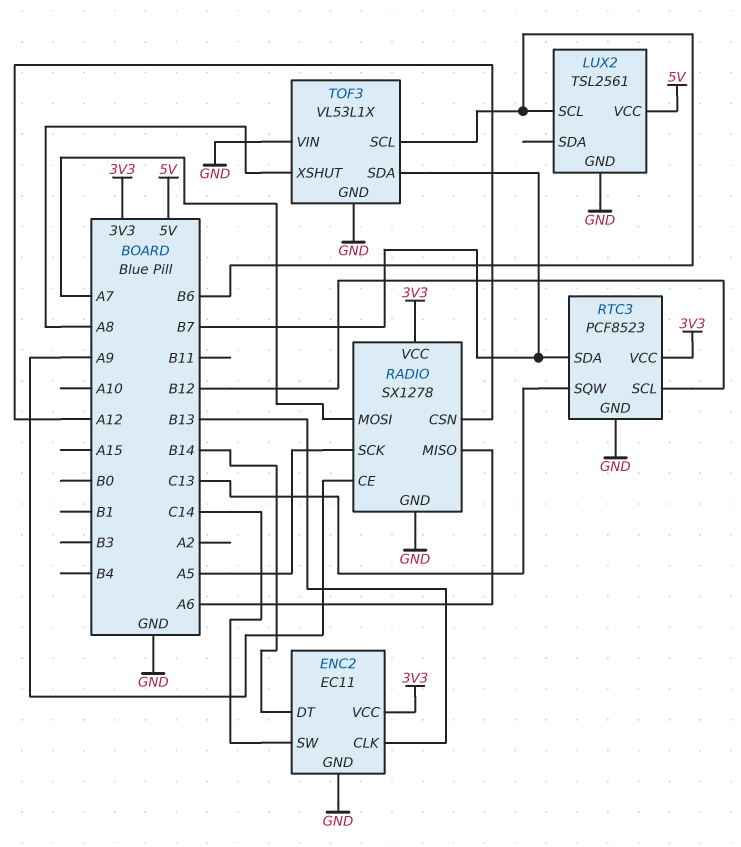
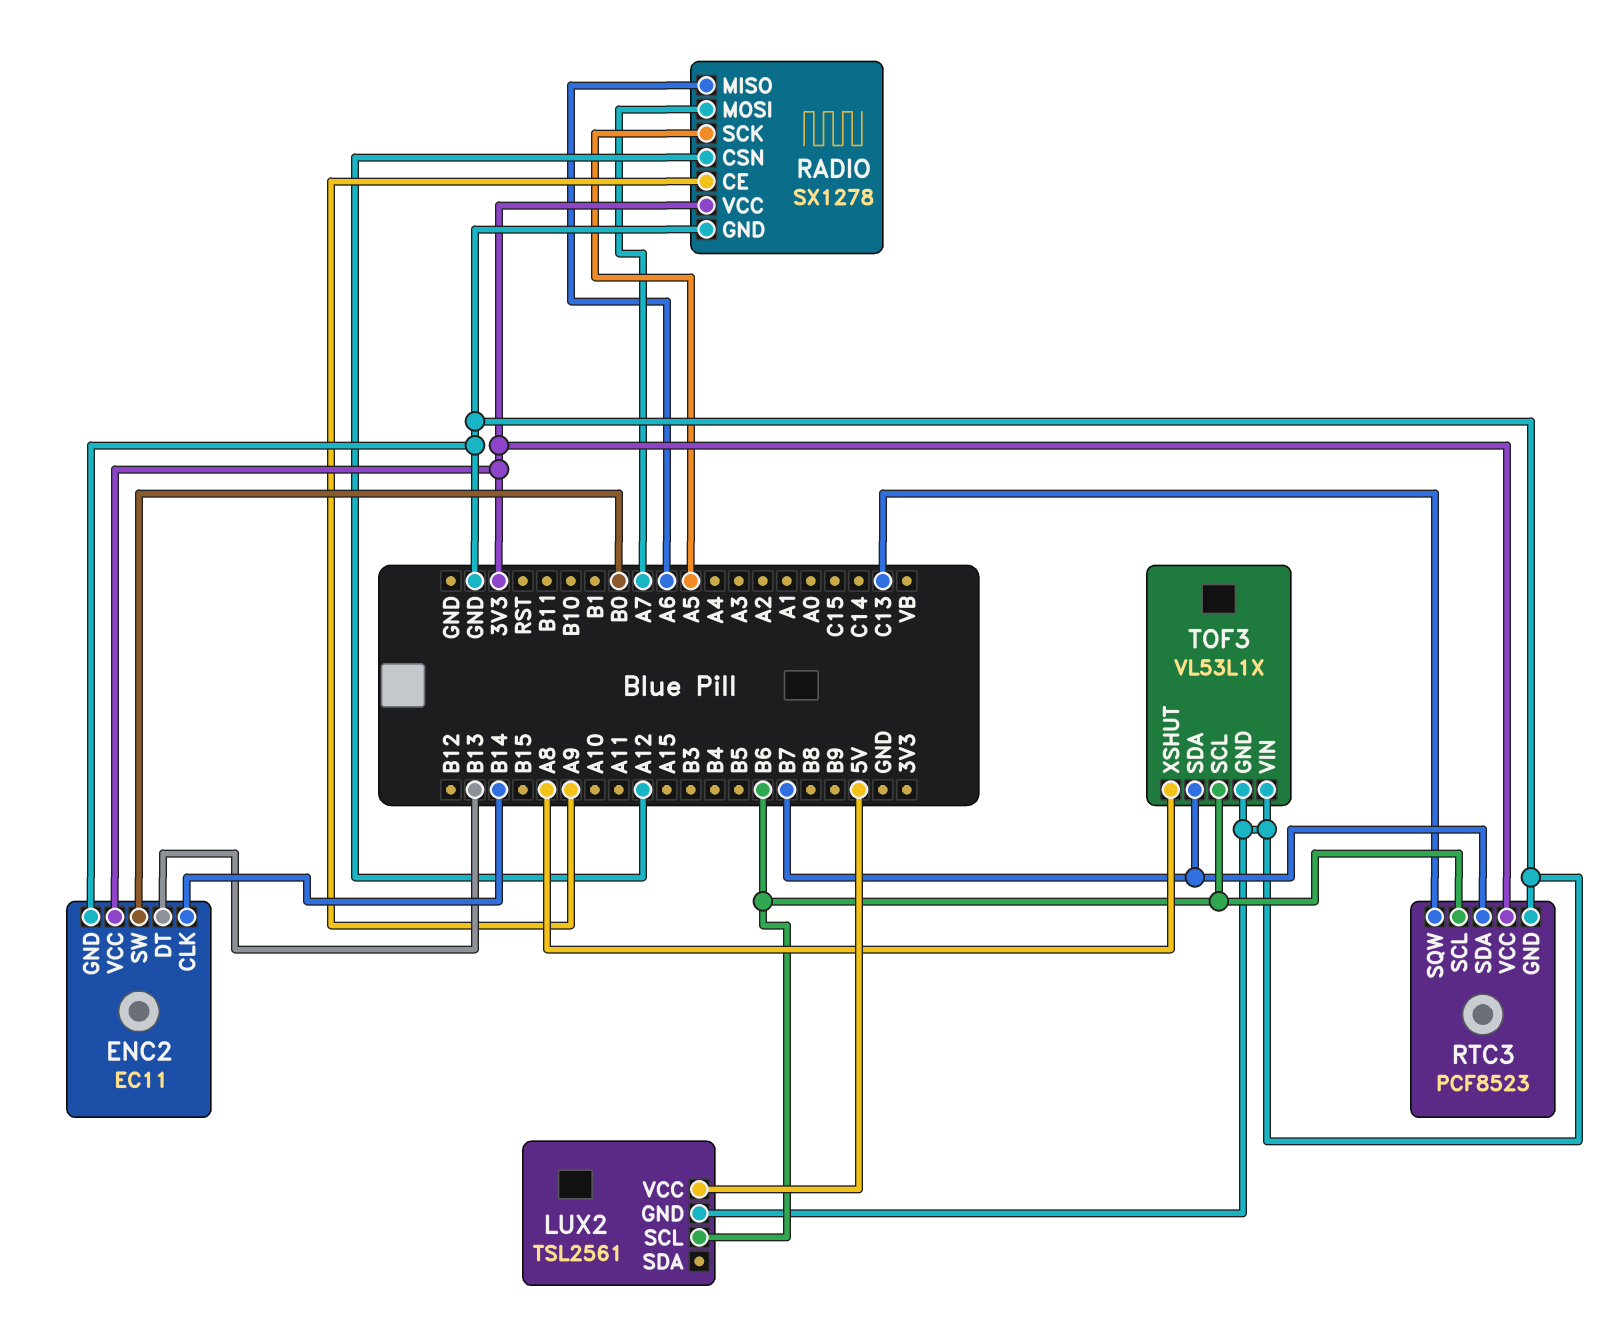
ENC2 pin CLK: B13 -> B14
ENC2 pin DT: B14 -> B13
ENC2 pin SW: C14 -> B0
RTC3 pin SCL: B12 -> B6

